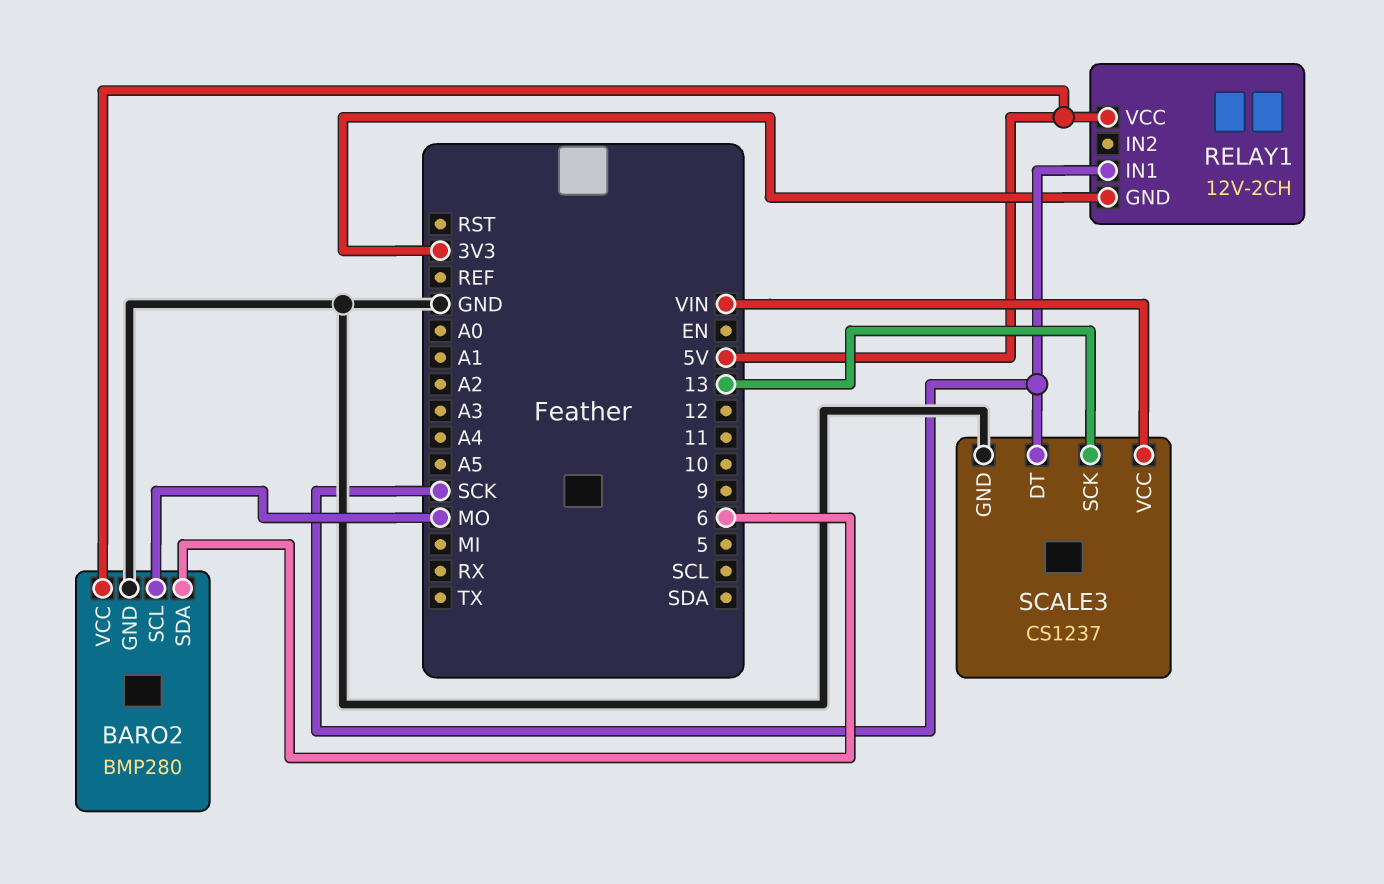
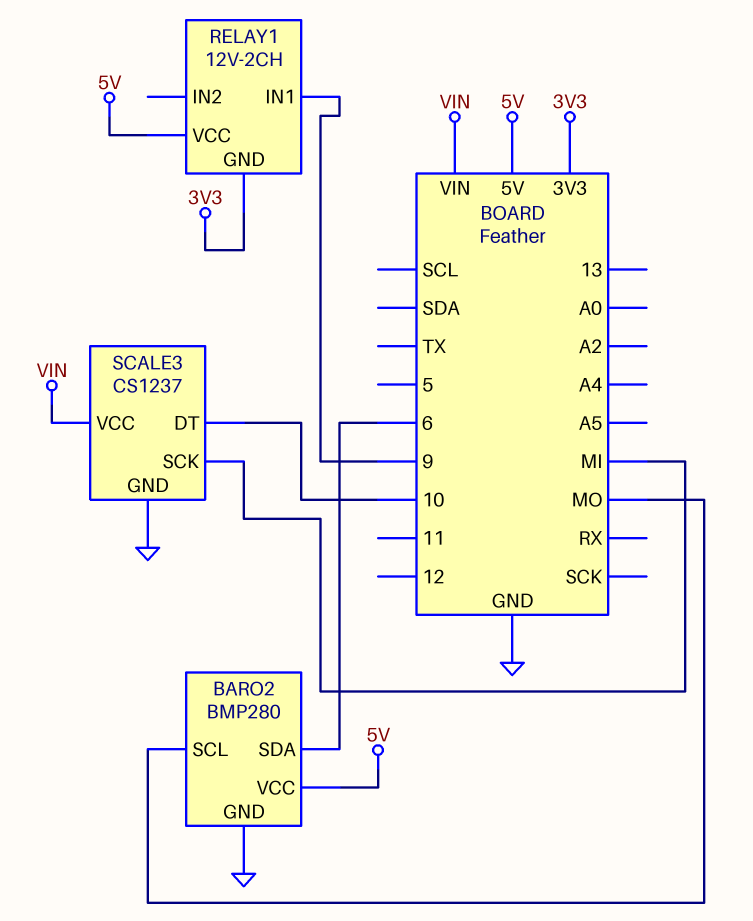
RELAY1 pin IN1: SCK -> 9
SCALE3 pin DT: SCK -> 10
SCALE3 pin SCK: 13 -> MI

